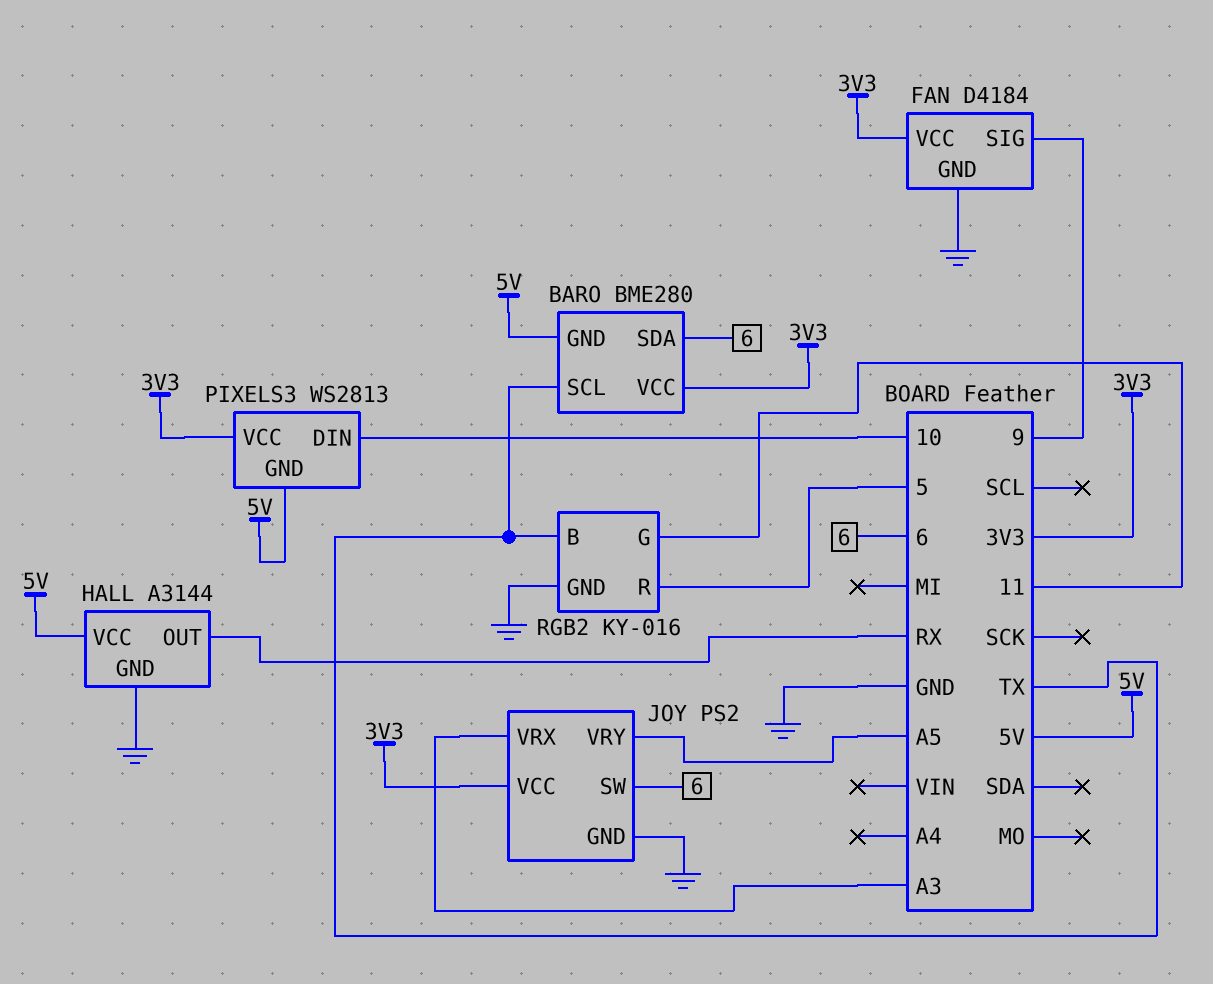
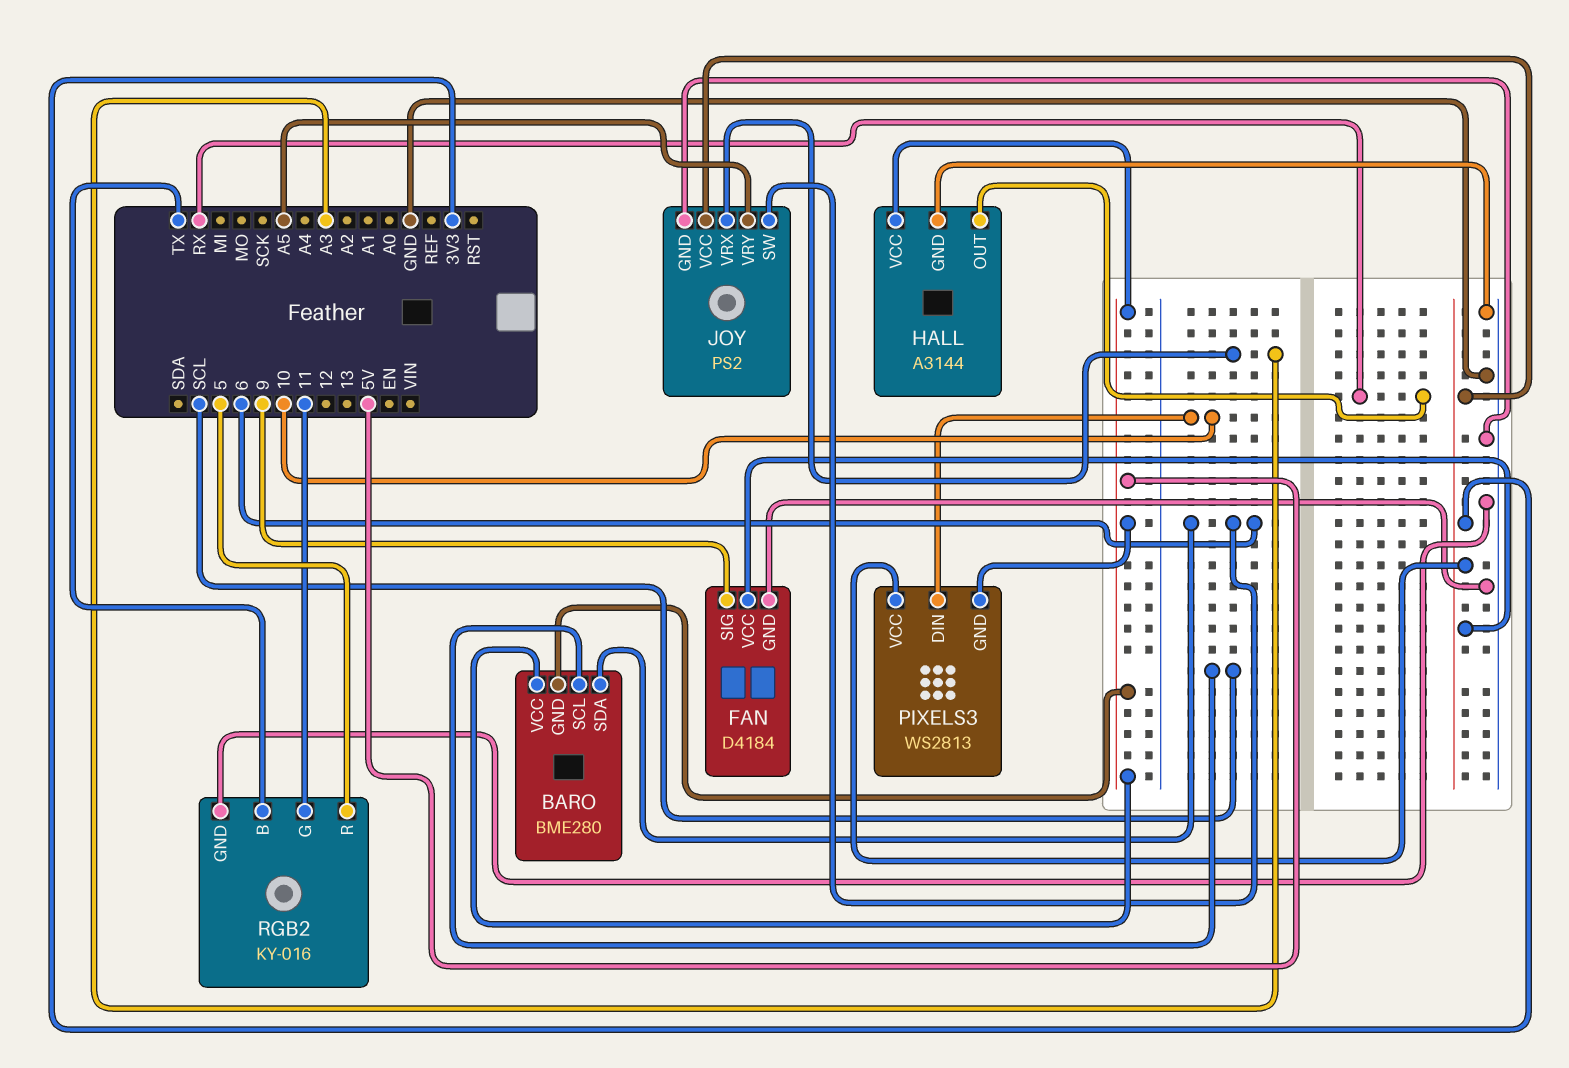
BARO pin SCL: TX -> SCL
BARO pin VCC: 3V3 -> 5V

